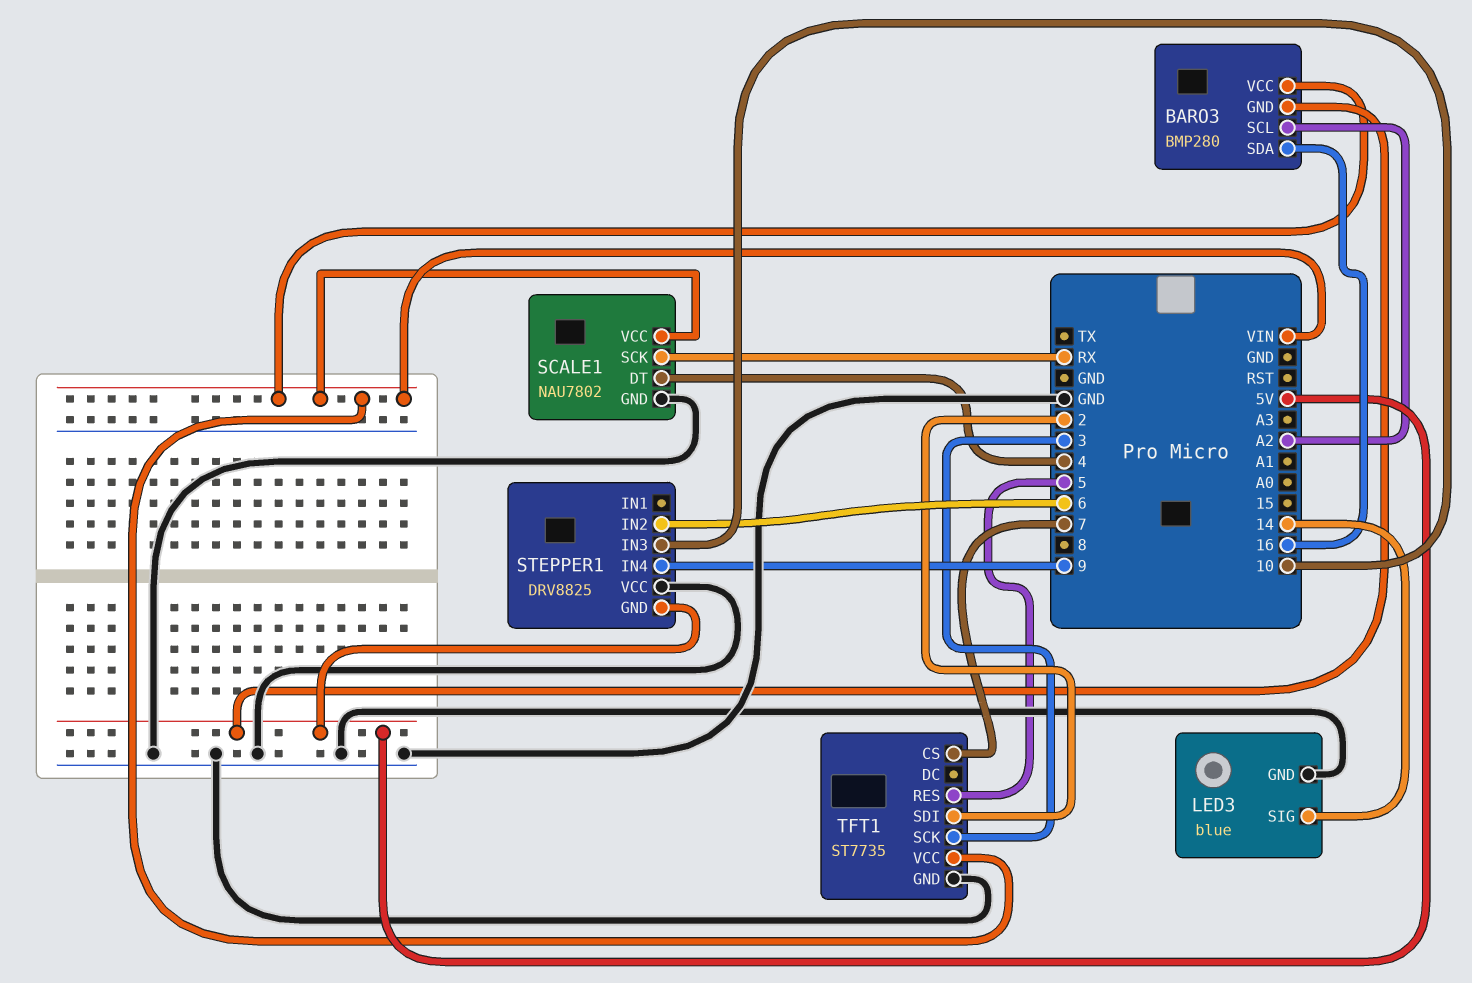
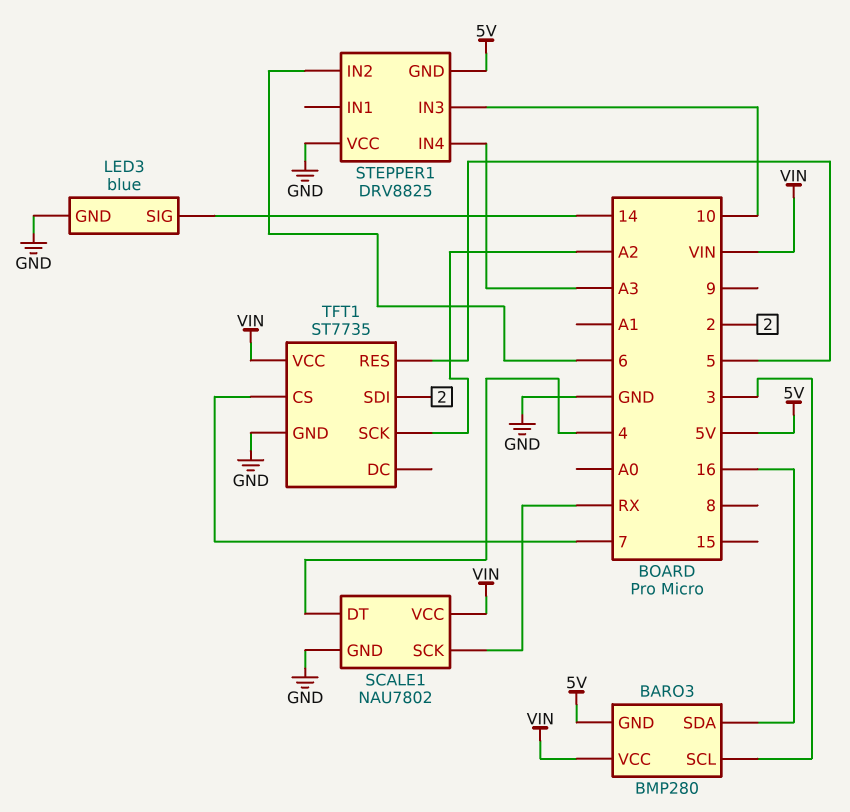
BARO3 pin SCL: A2 -> 3
STEPPER1 pin IN4: 9 -> A3
TFT1 pin SCK: 3 -> A2

